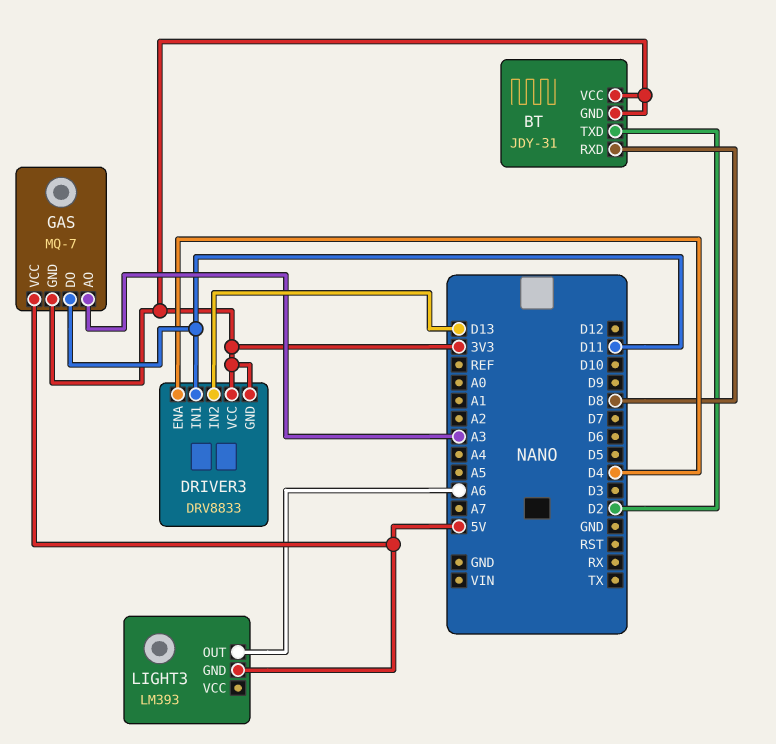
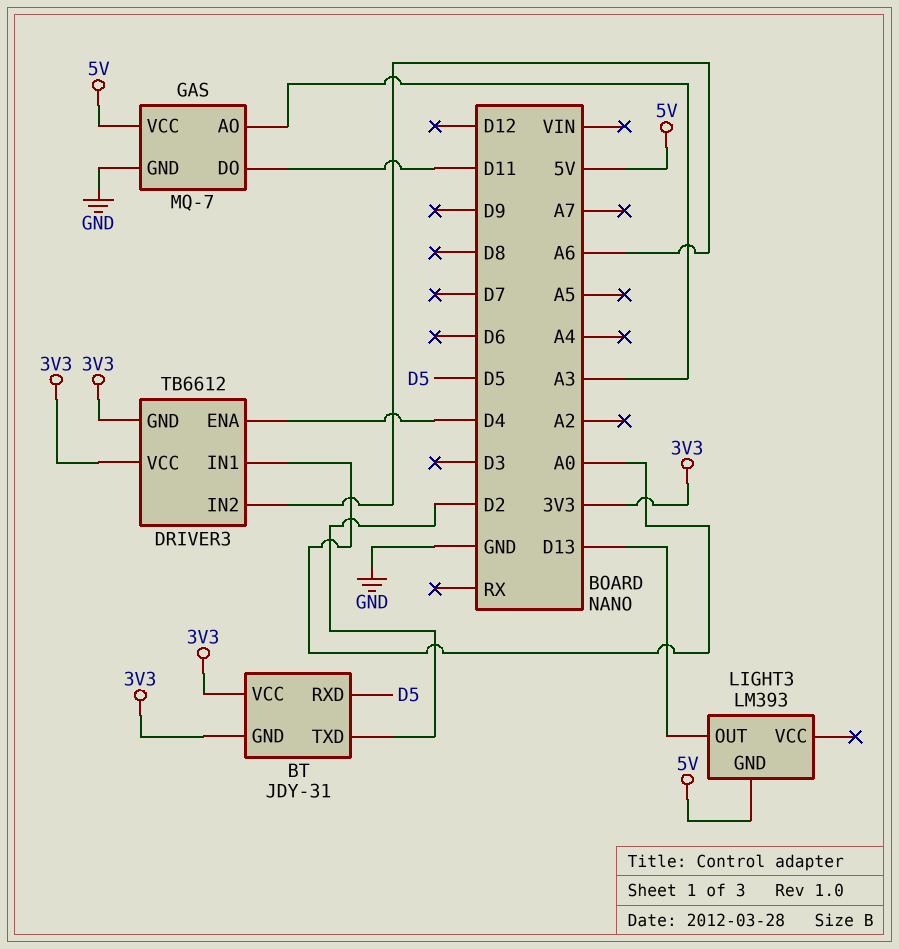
BT pin RXD: D8 -> D5
DRIVER3: DRV8833 -> TB6612
DRIVER3 pin IN1: D11 -> A0
DRIVER3 pin IN2: D13 -> A6
GAS pin GND: 3V3 -> GND
LIGHT3 pin OUT: A6 -> D13

